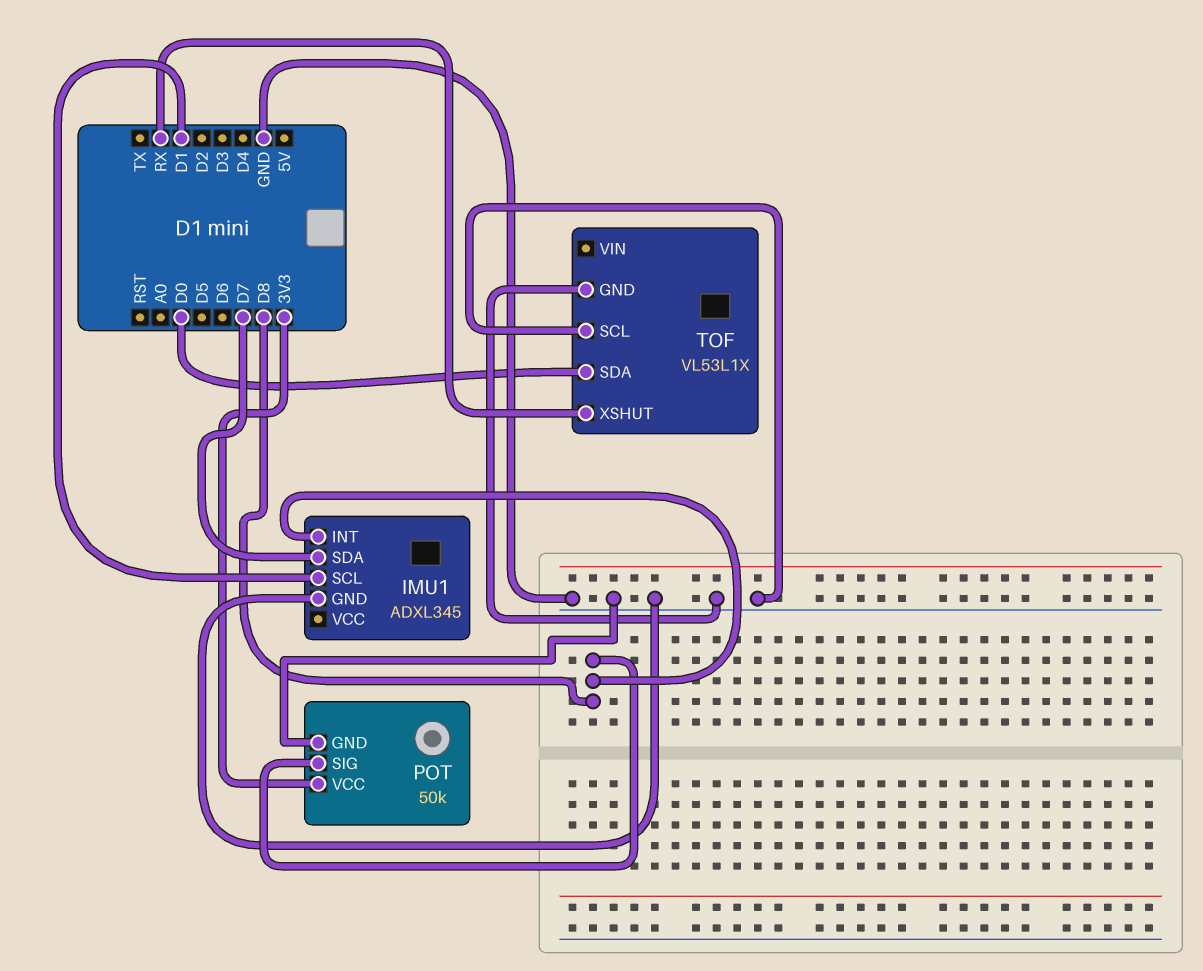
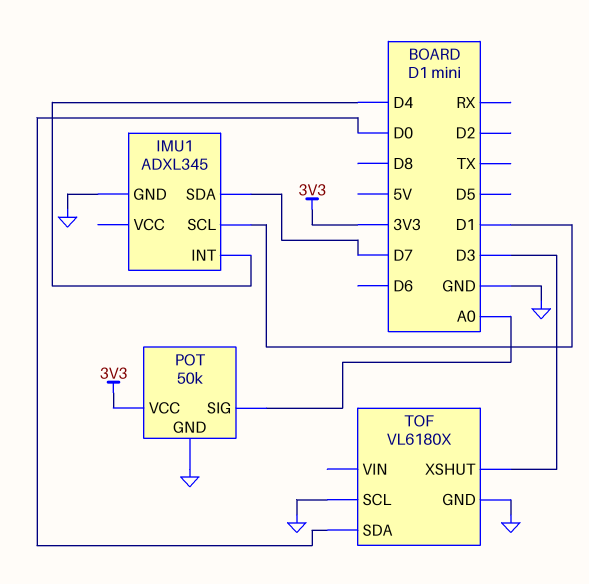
IMU1 pin INT: D8 -> D4
POT pin SIG: D8 -> A0
TOF: VL53L1X -> VL6180X
TOF pin XSHUT: RX -> D3

